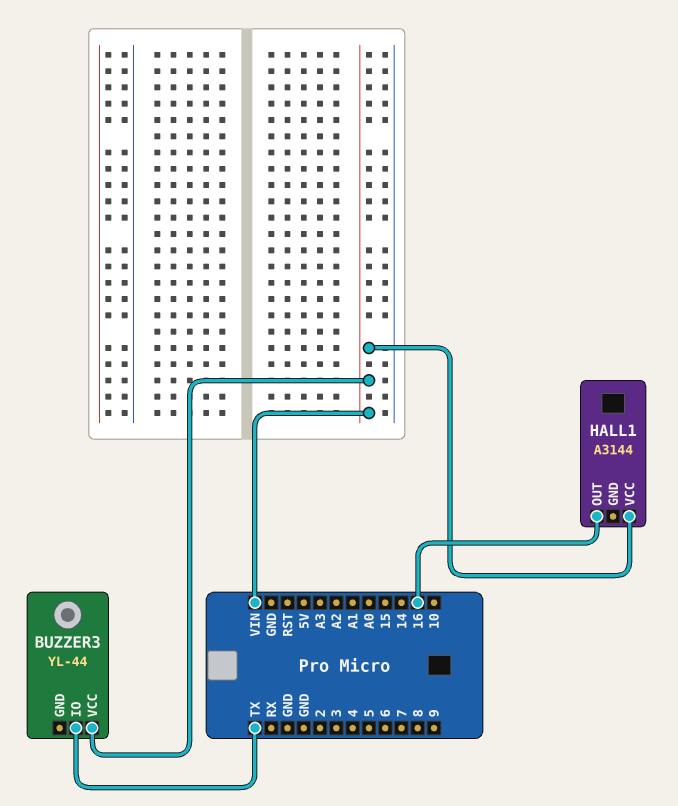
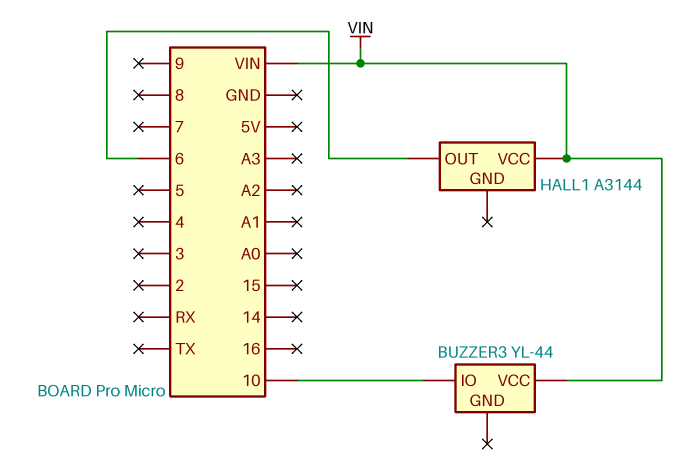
BUZZER3 pin IO: TX -> 10
HALL1 pin OUT: 16 -> 6

